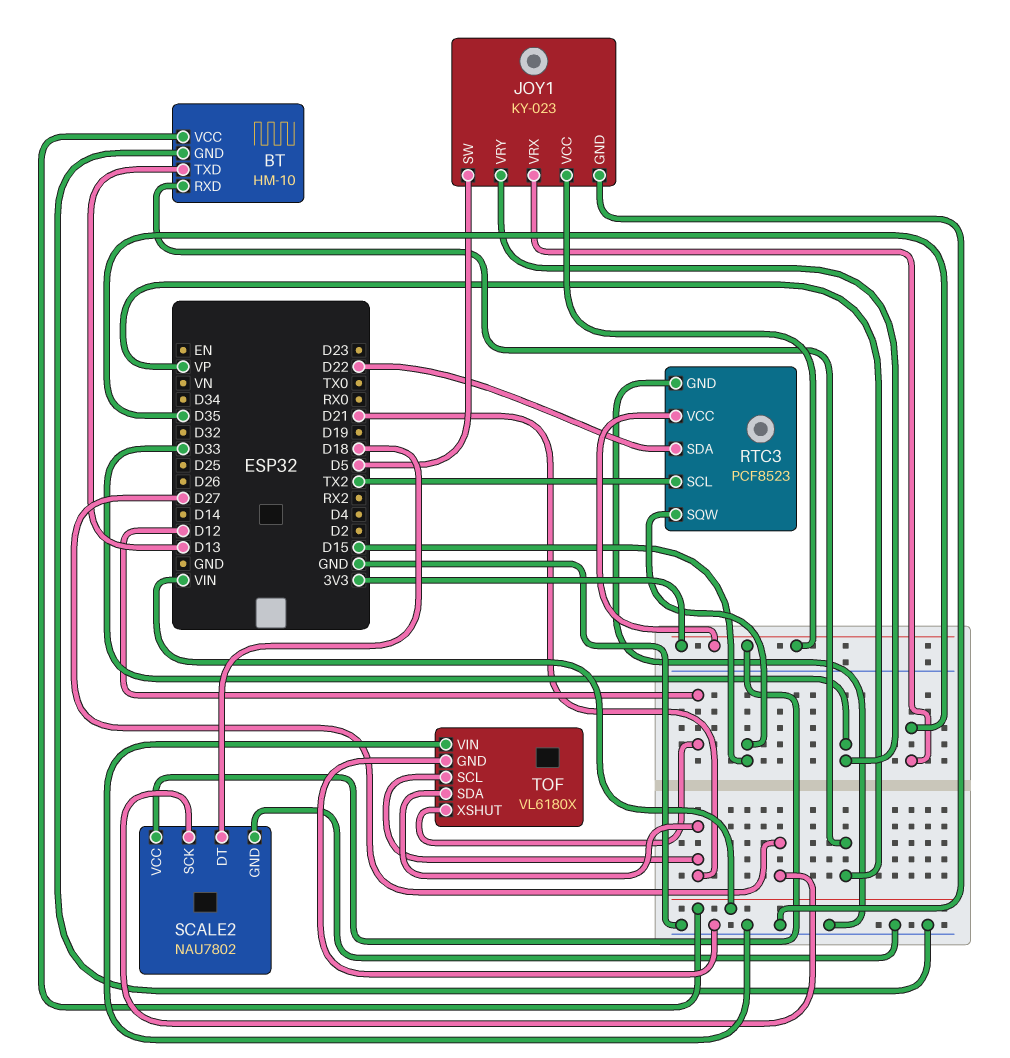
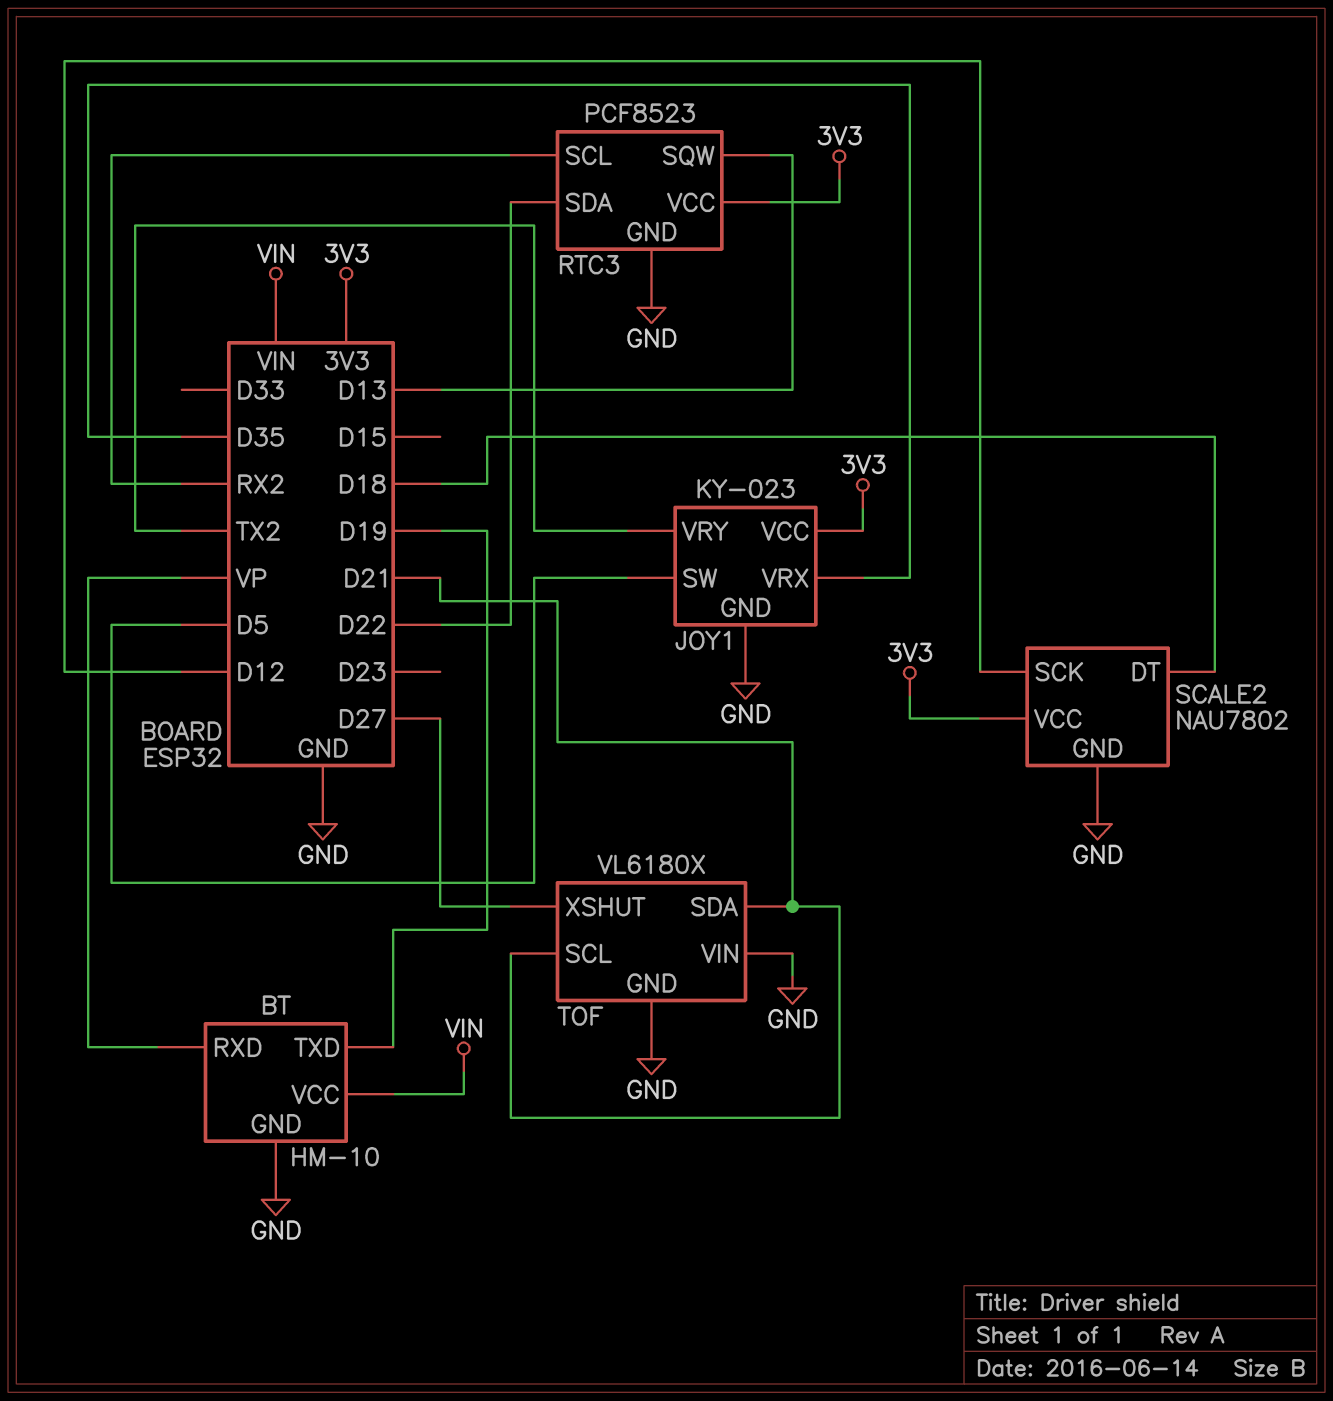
BT pin TXD: D13 -> D19
JOY1 pin VRY: D33 -> TX2
RTC3 pin SCL: TX2 -> RX2
RTC3 pin SQW: D15 -> D13
SCALE2 pin SCK: D27 -> D12
TOF pin XSHUT: D12 -> D27

